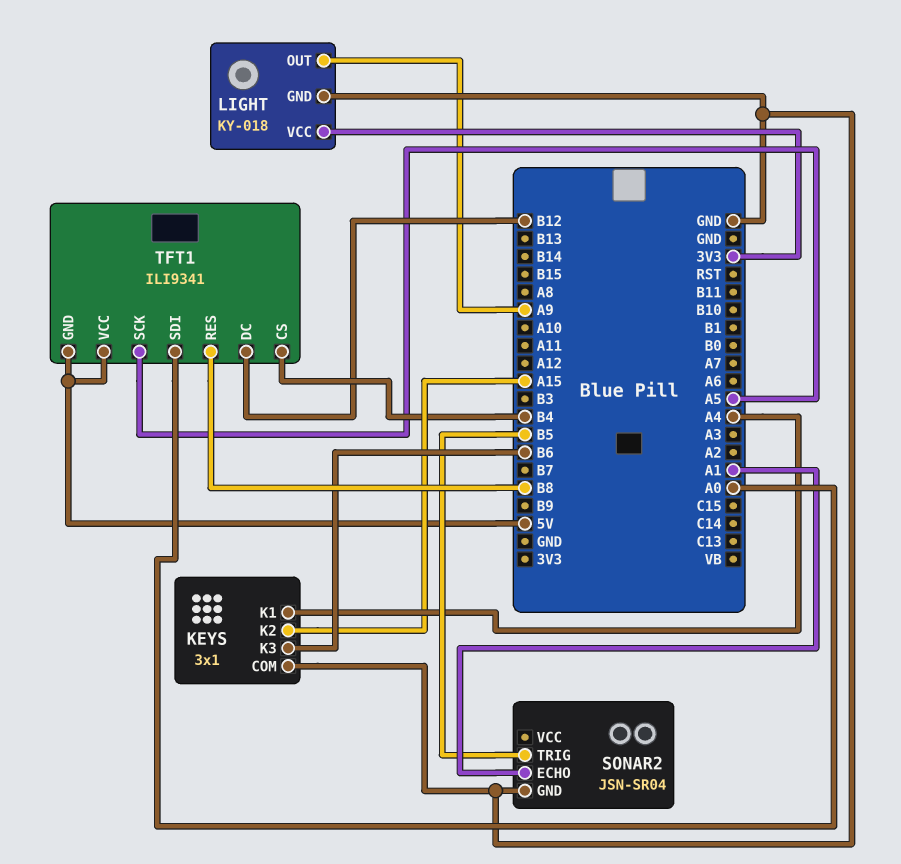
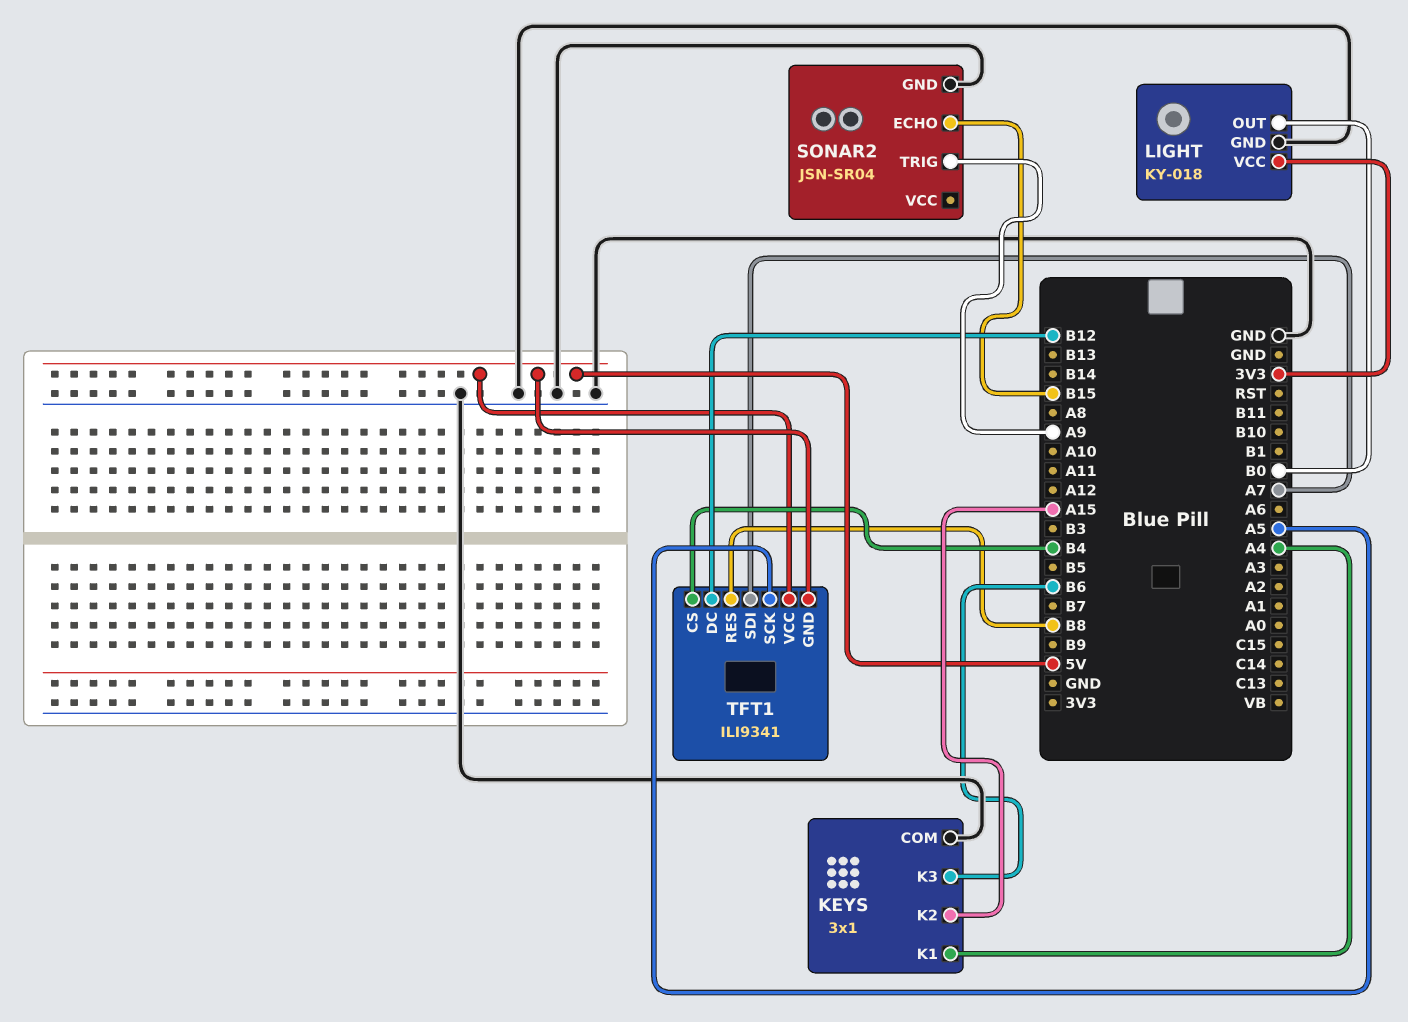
LIGHT pin OUT: A9 -> B0
SONAR2 pin ECHO: A1 -> B15
SONAR2 pin TRIG: B5 -> A9
TFT1 pin SDI: A0 -> A7

